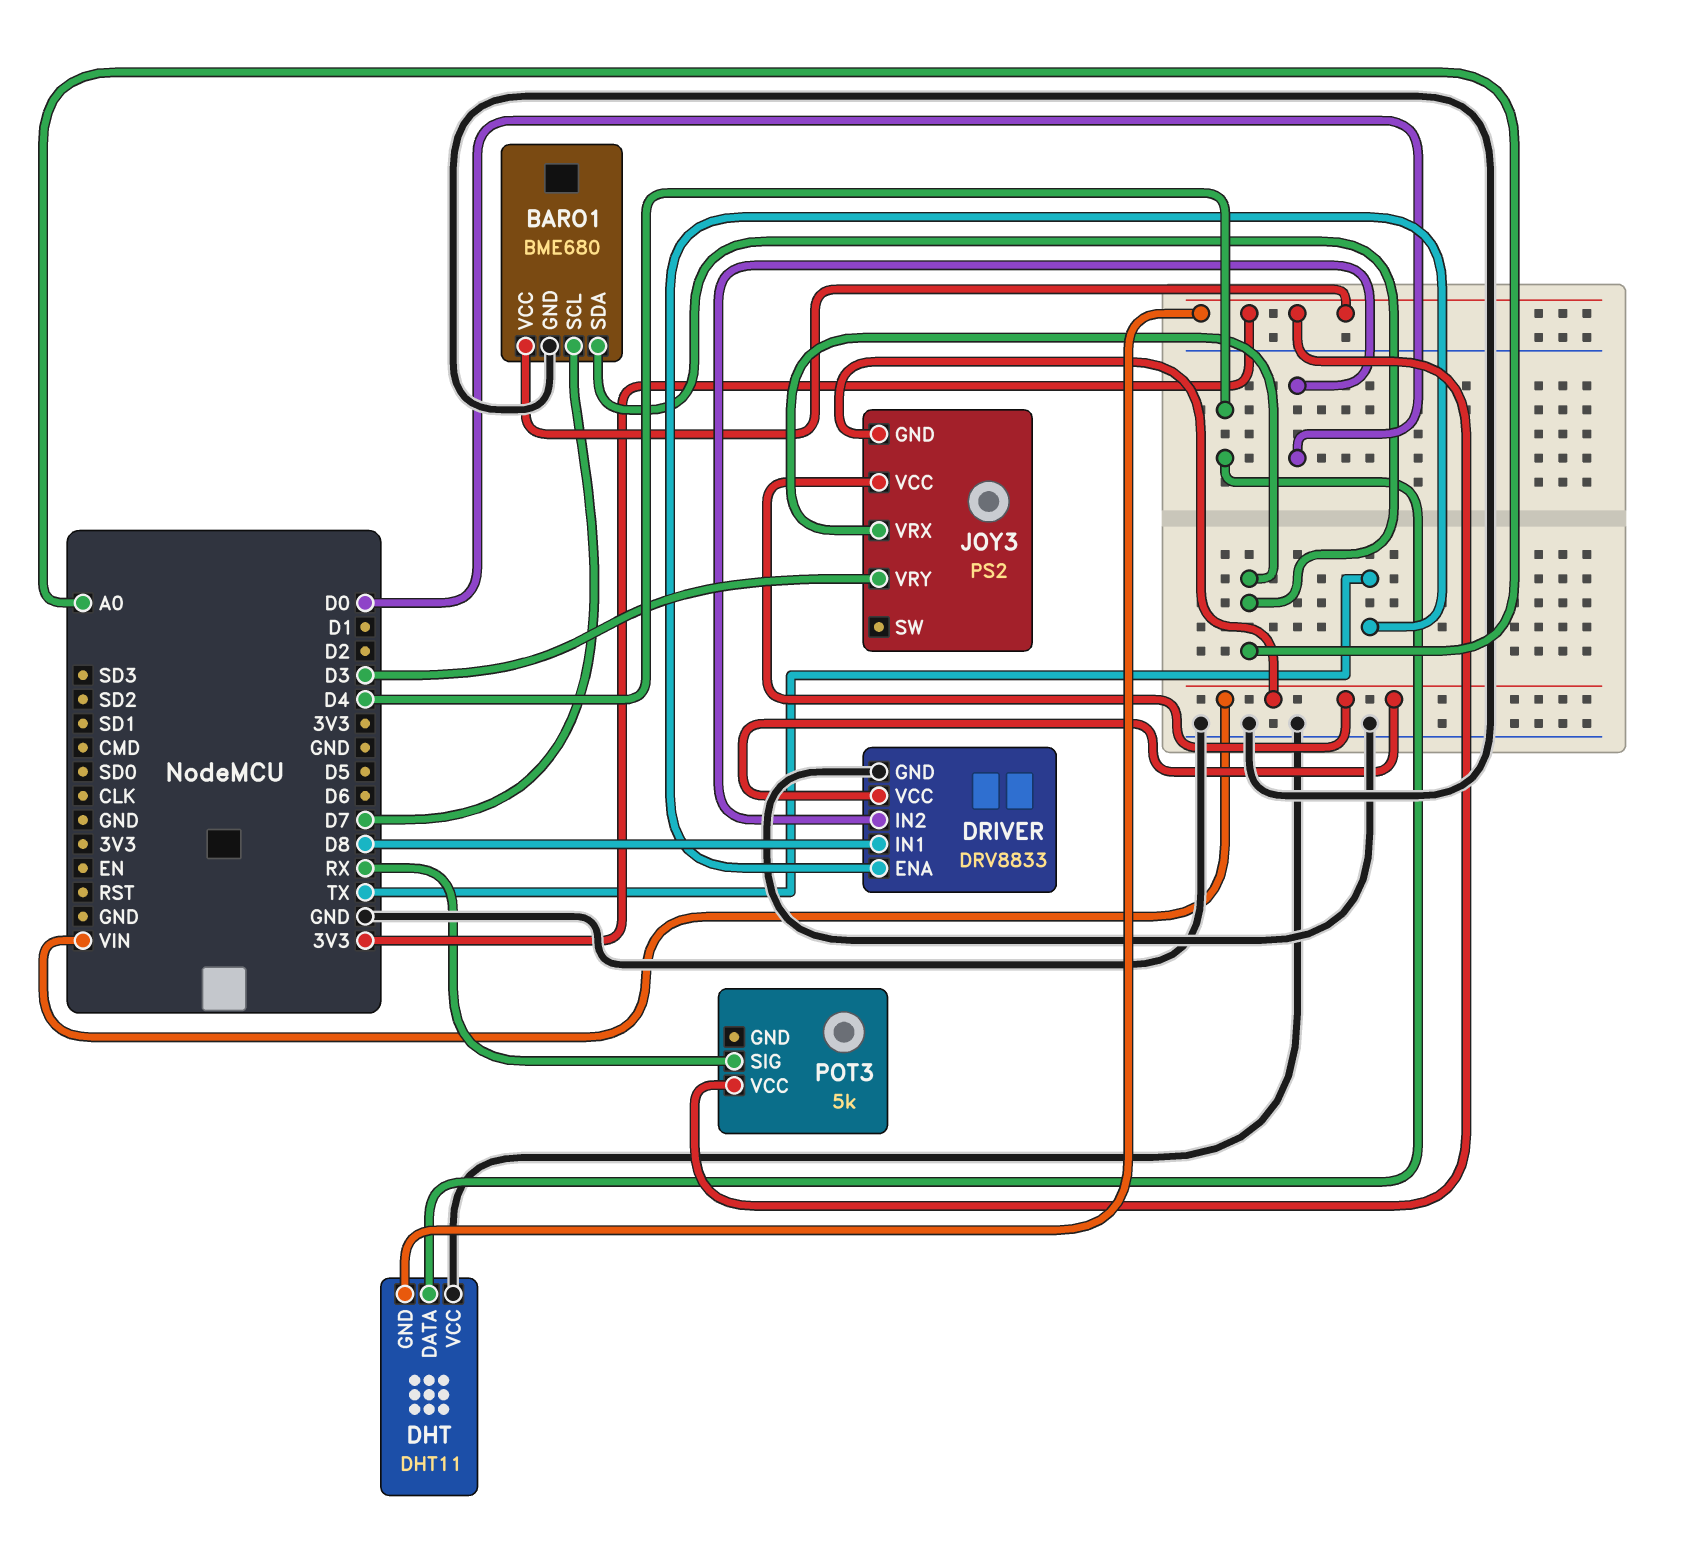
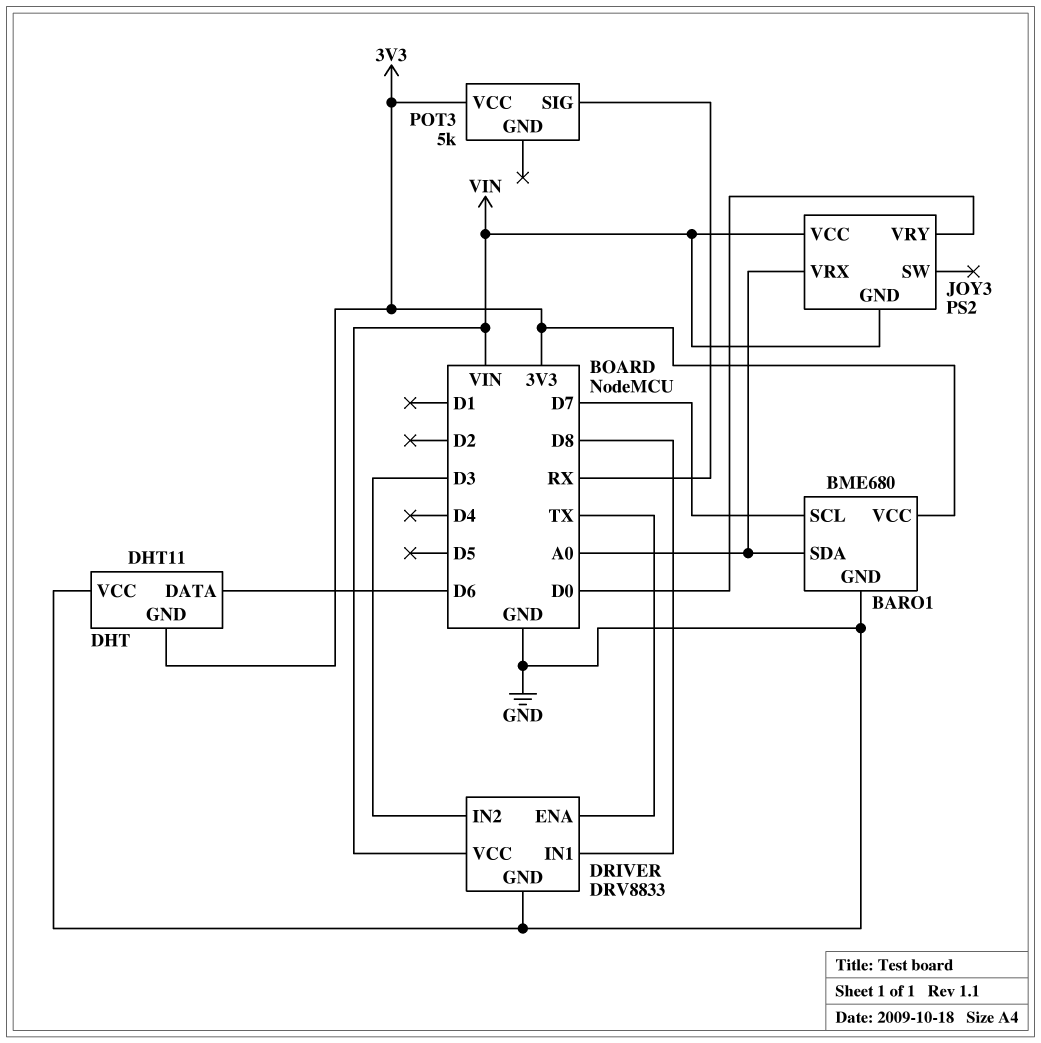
DHT pin DATA: D4 -> D6
DRIVER pin IN2: D0 -> D3
JOY3 pin VRY: D3 -> D0

